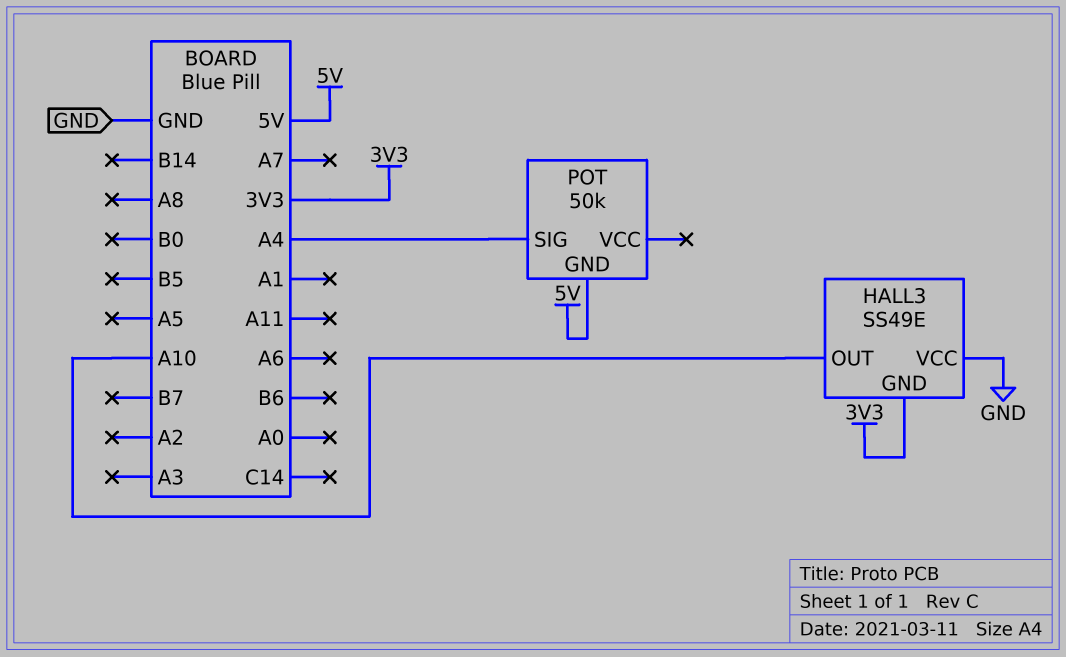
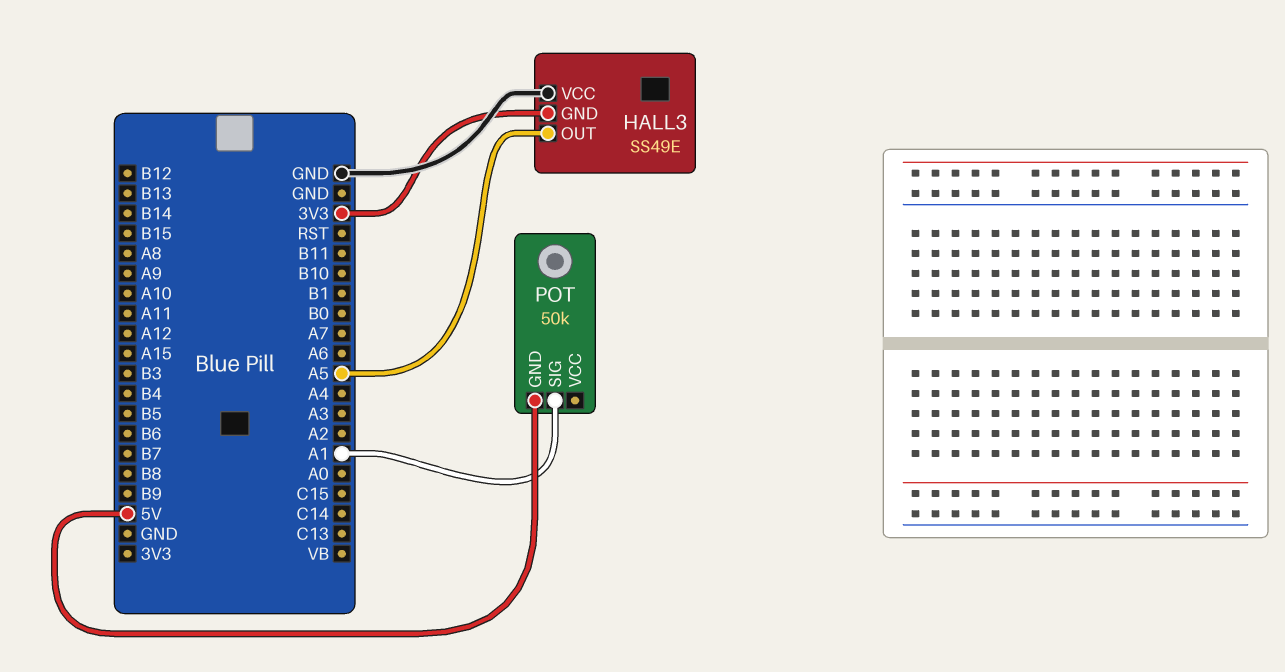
HALL3 pin OUT: A10 -> A5
POT pin SIG: A4 -> A1

